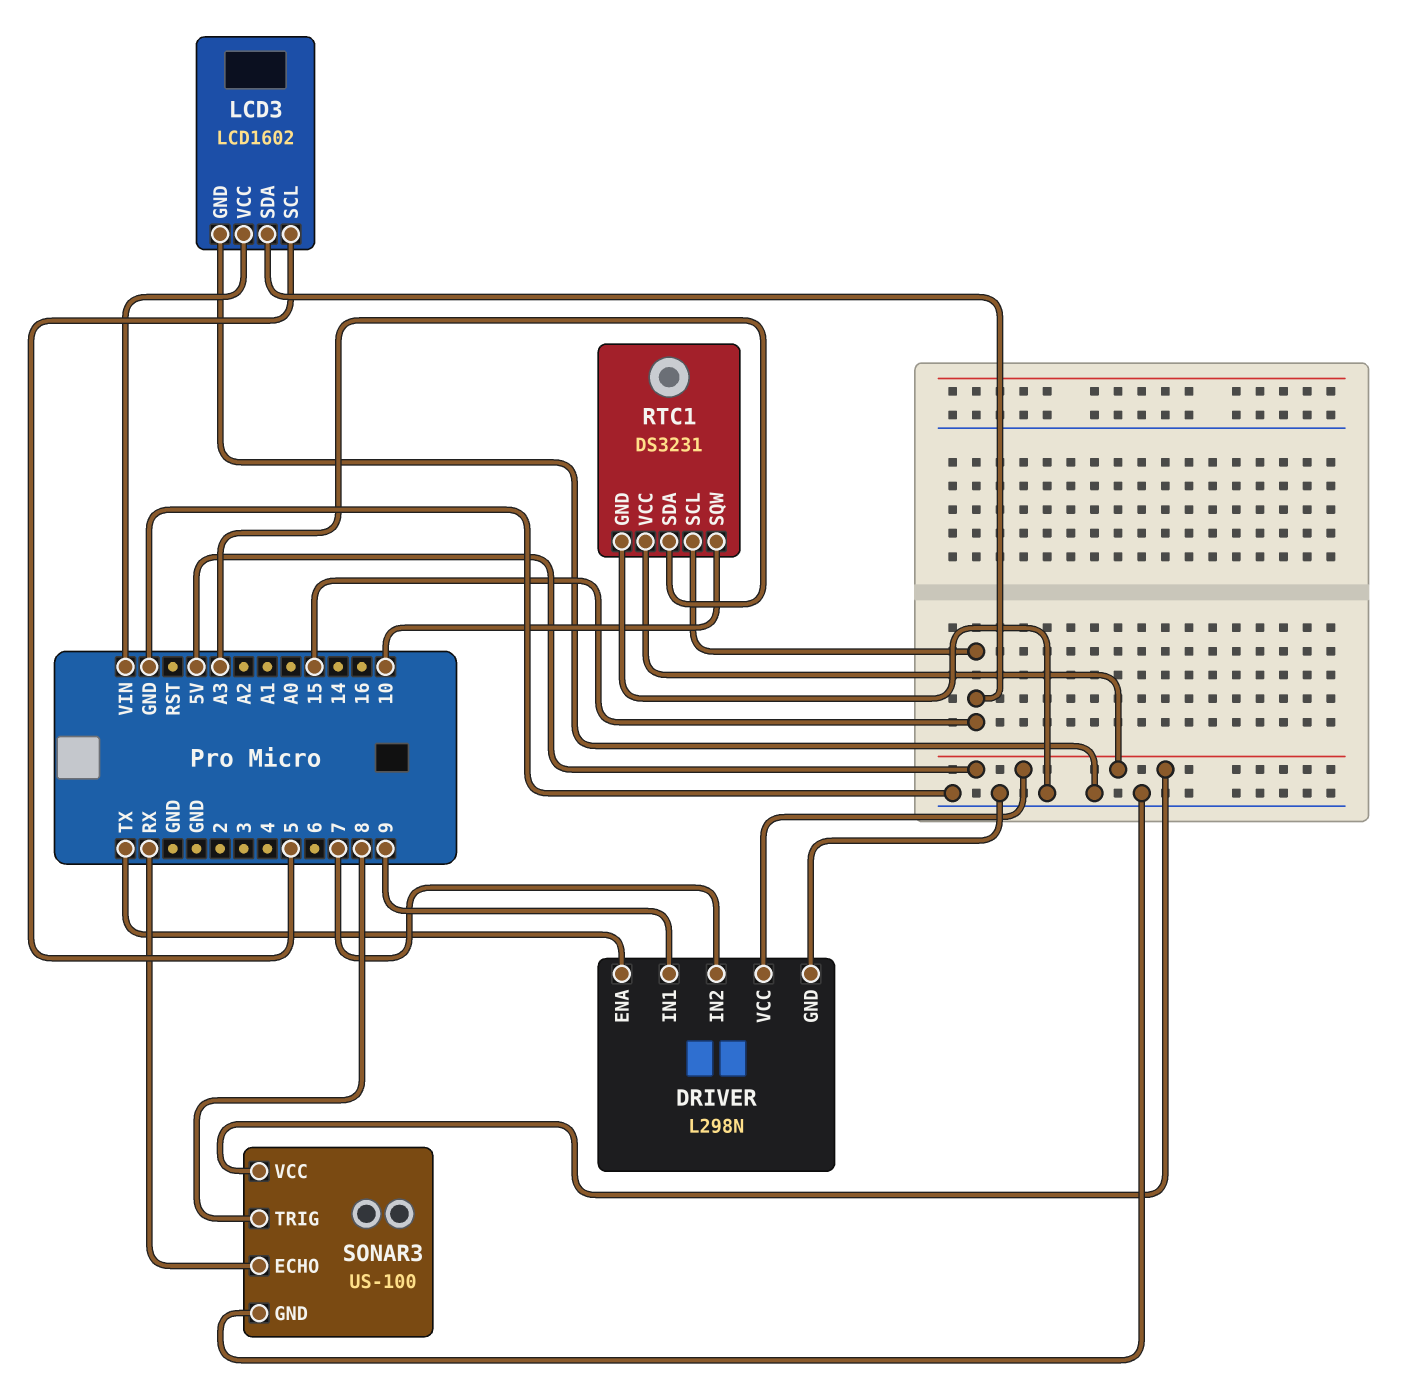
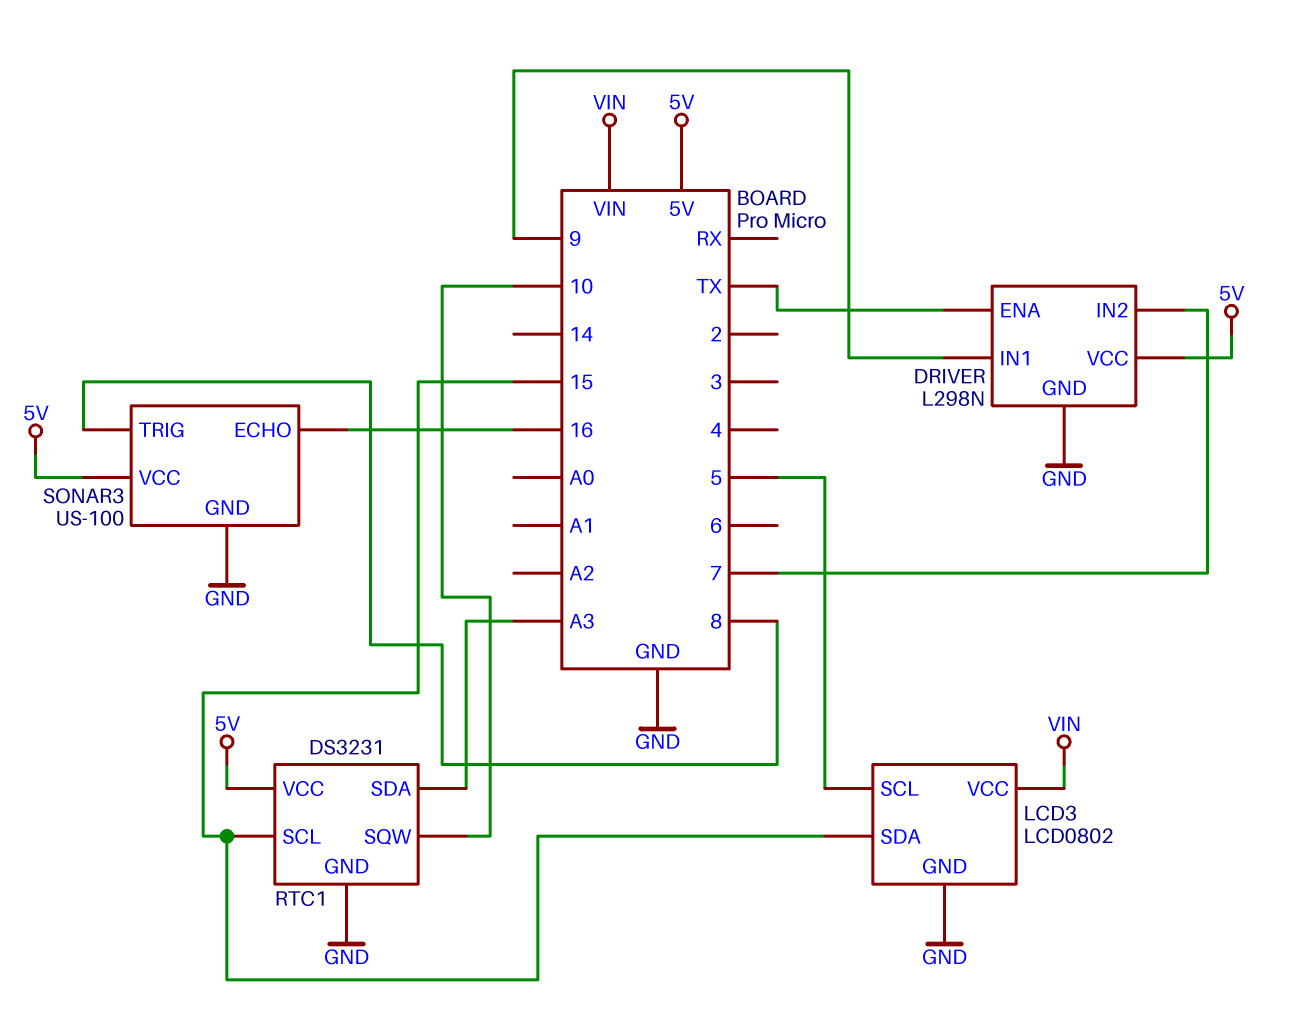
LCD3: LCD1602 -> LCD0802
SONAR3 pin ECHO: RX -> 16

